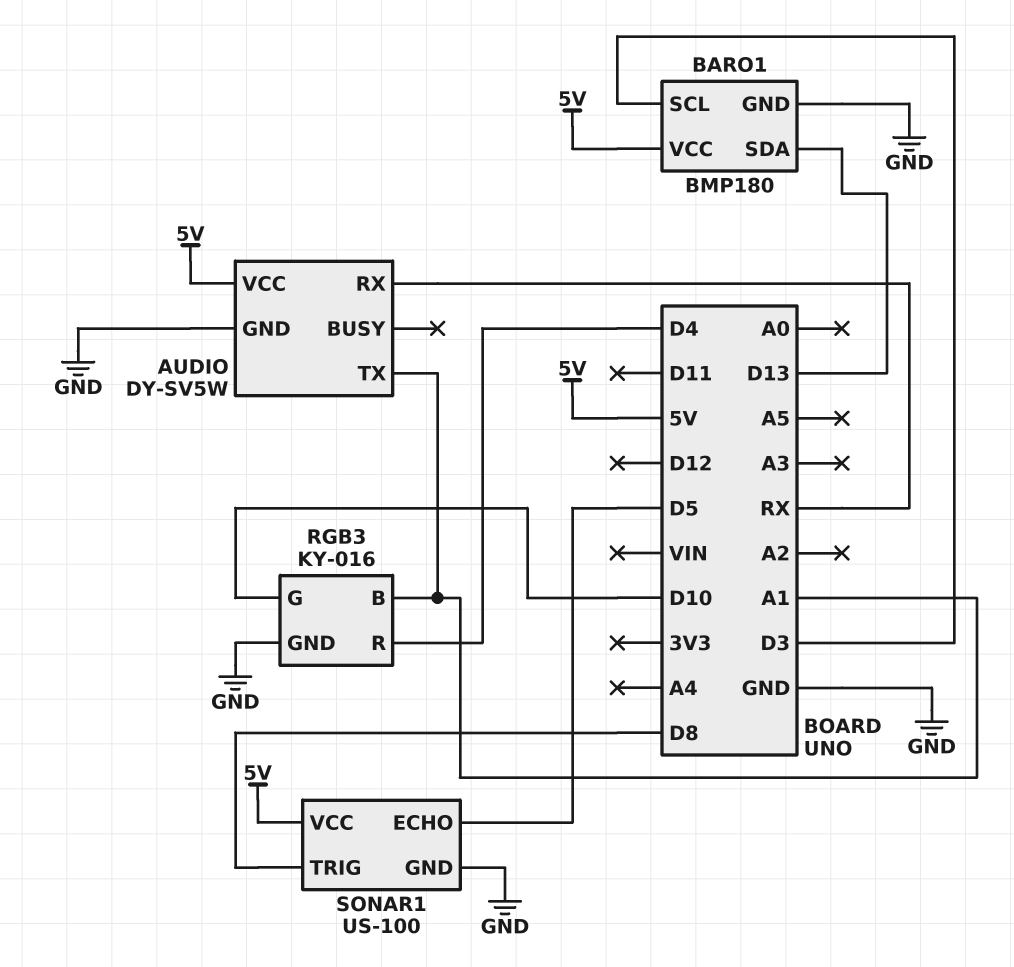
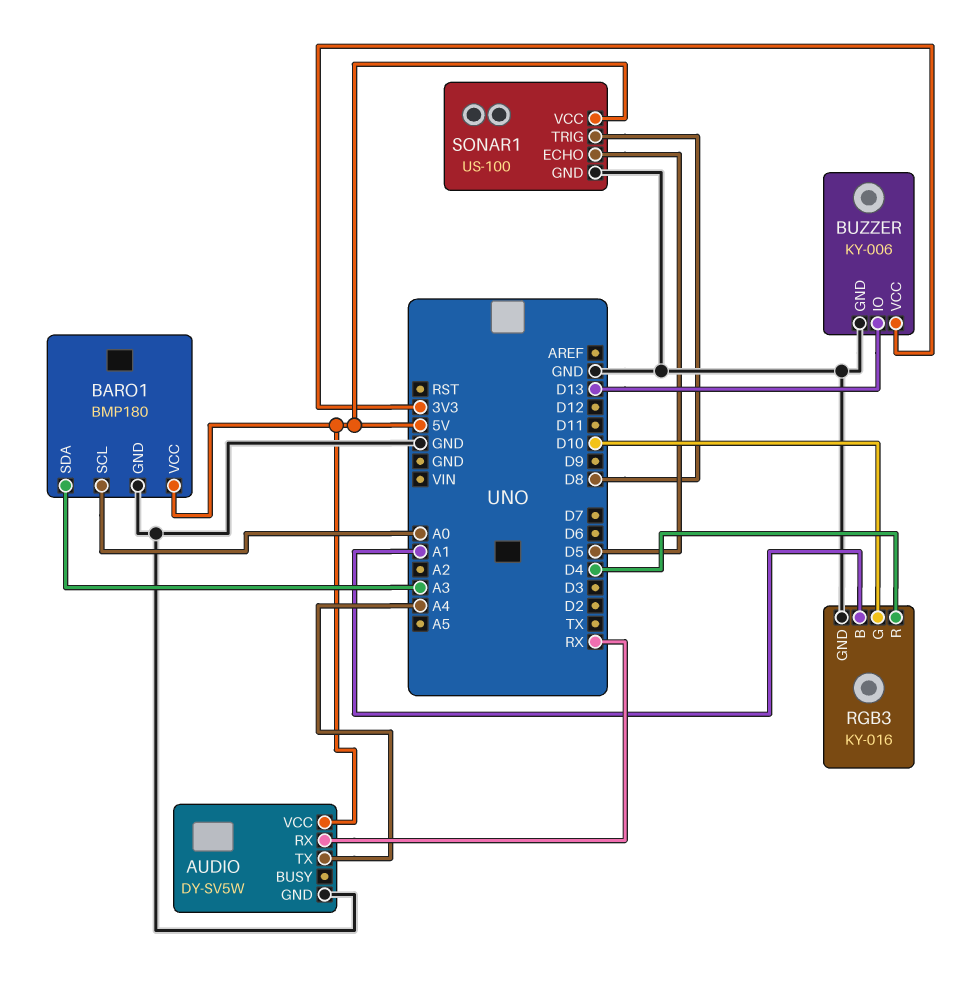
AUDIO pin TX: A1 -> A4
BARO1 pin SCL: D3 -> A0
BARO1 pin SDA: D13 -> A3
BUZZER: none -> KY-006
BUZZER pin GND: none -> GND
BUZZER pin IO: none -> D13
BUZZER pin VCC: none -> 3V3

